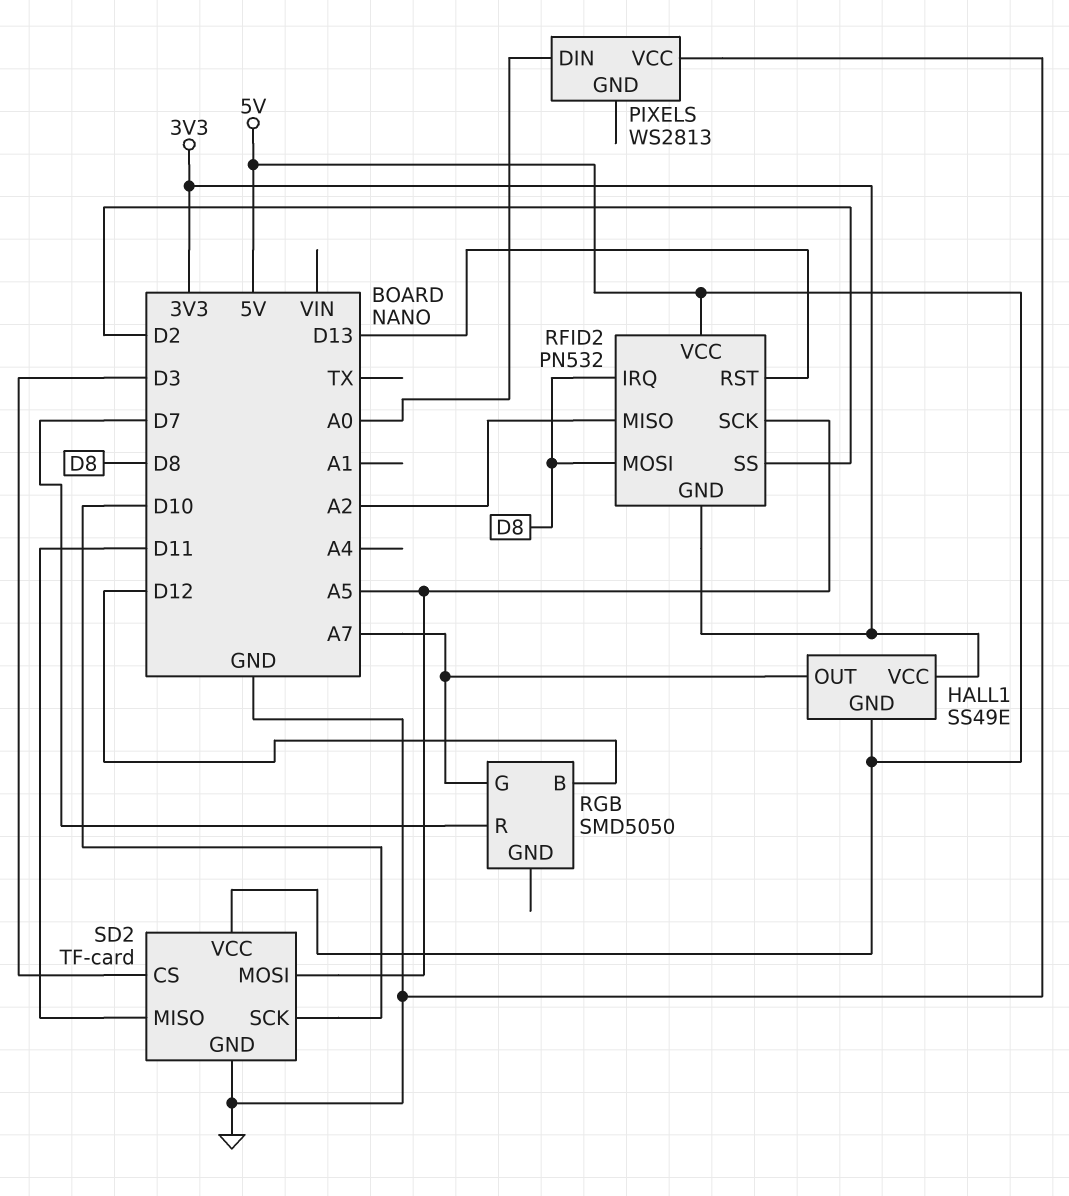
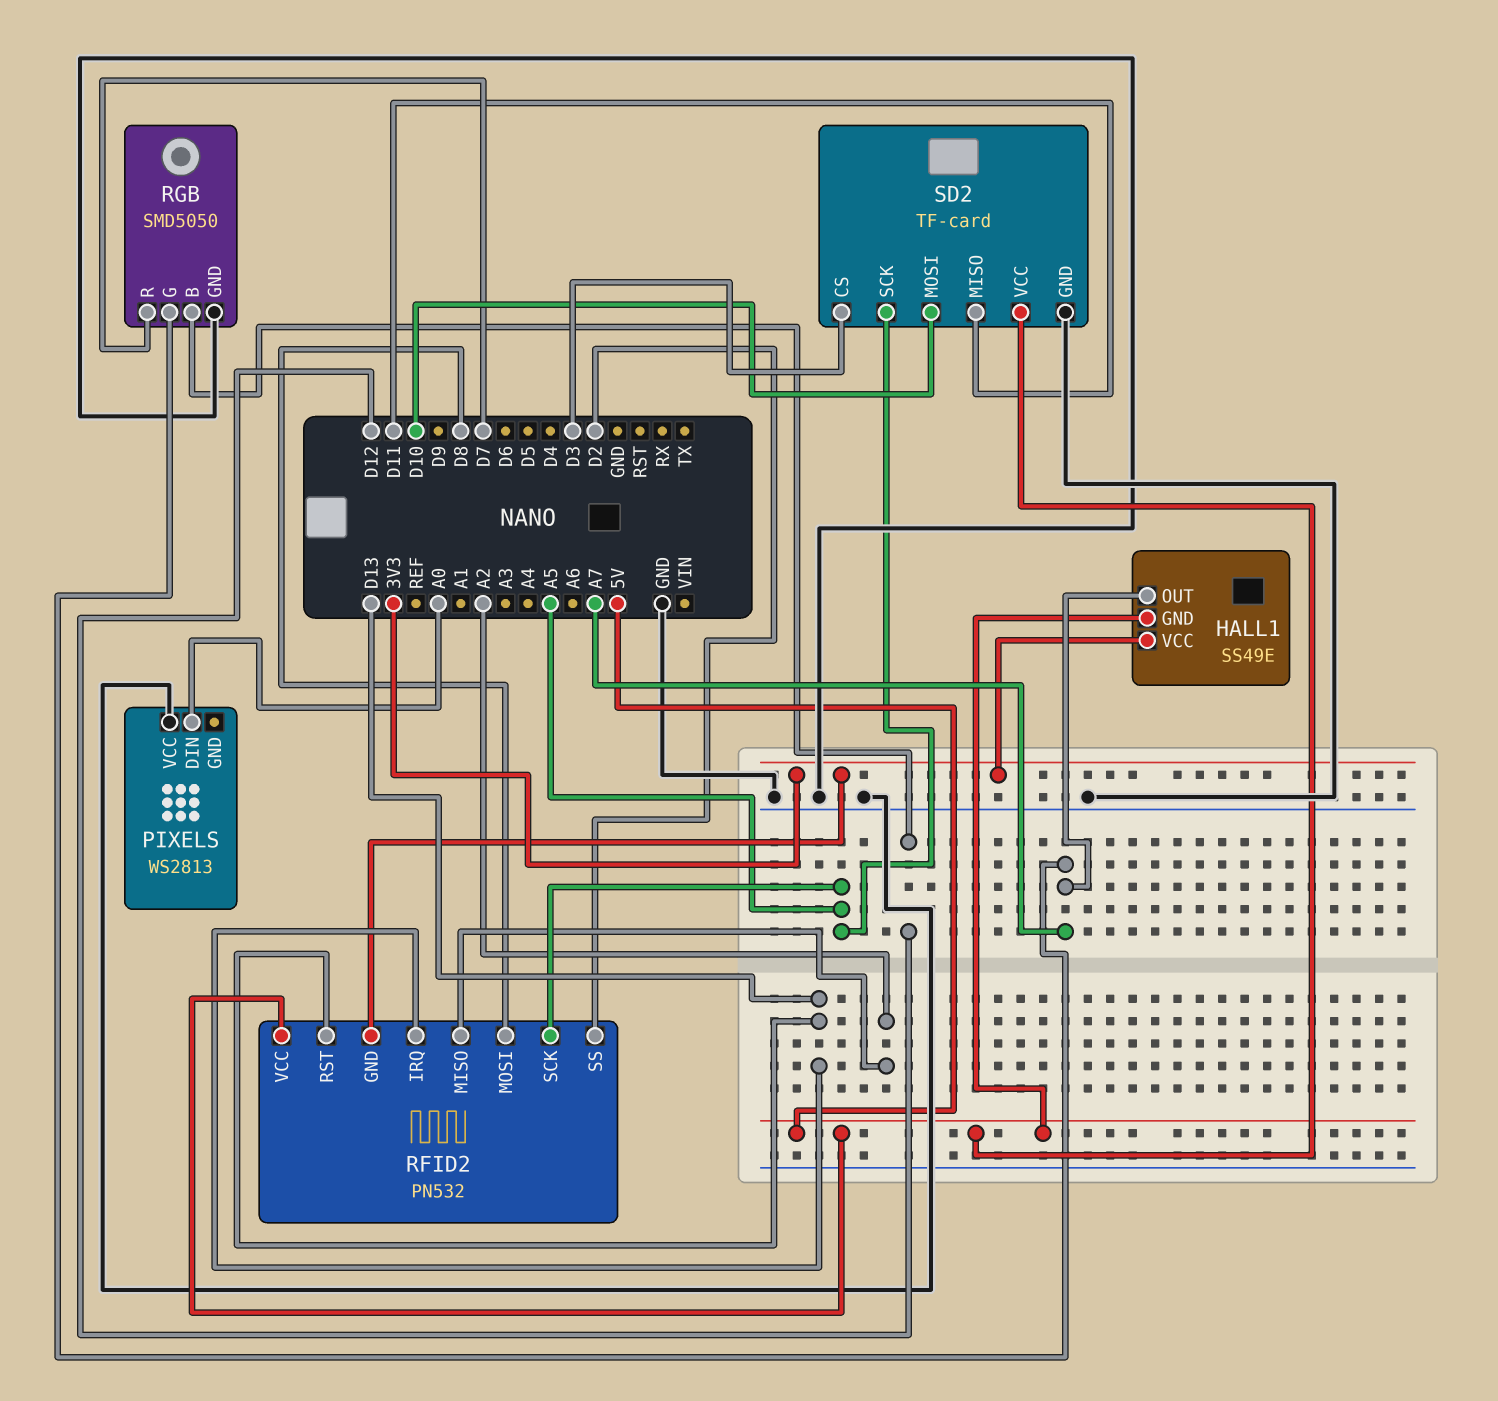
RFID2 pin IRQ: D8 -> D13
RGB pin GND: none -> GND
SD2 pin MOSI: A5 -> D10
SD2 pin SCK: D10 -> A5

